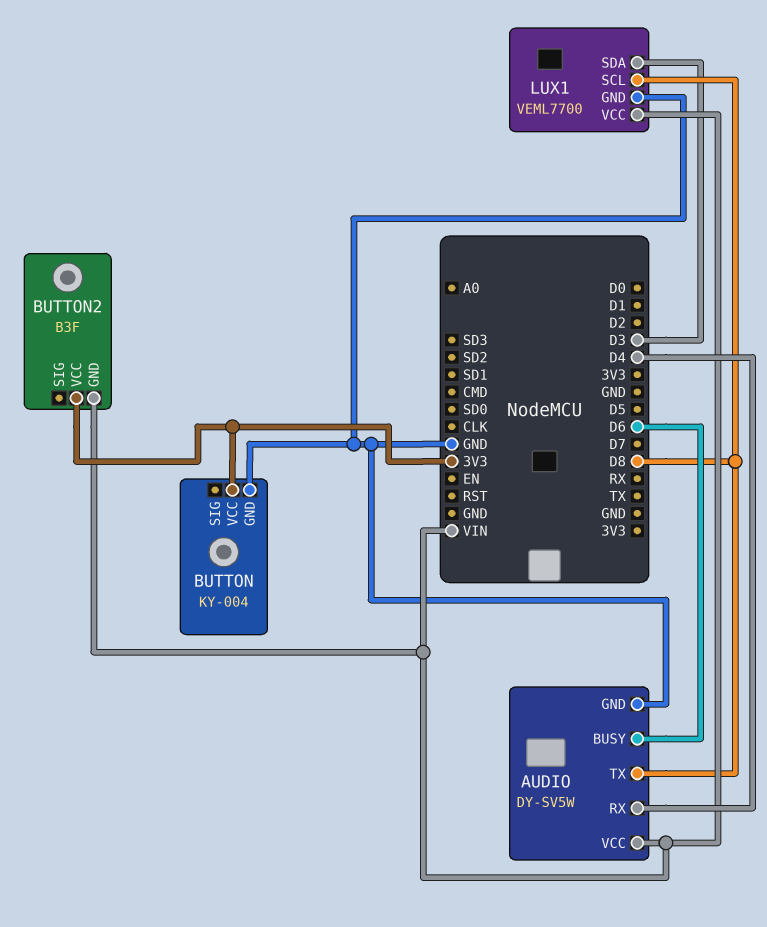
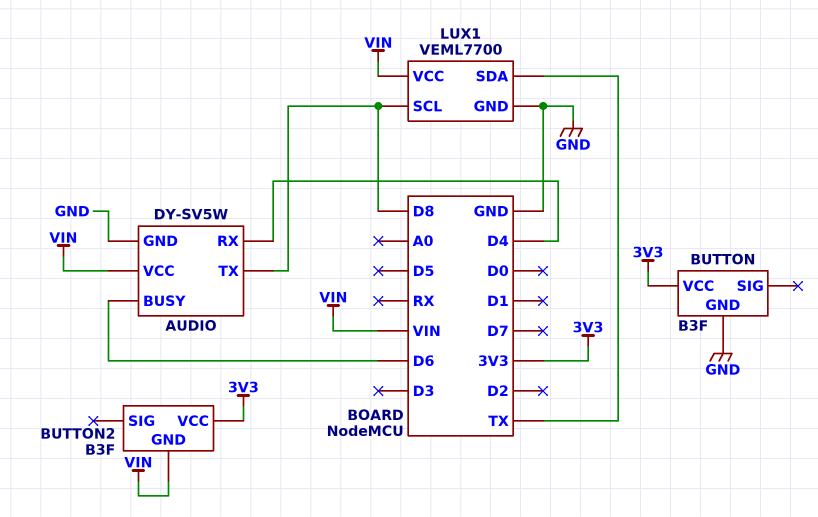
BUTTON: KY-004 -> B3F
LUX1 pin SDA: D3 -> TX

